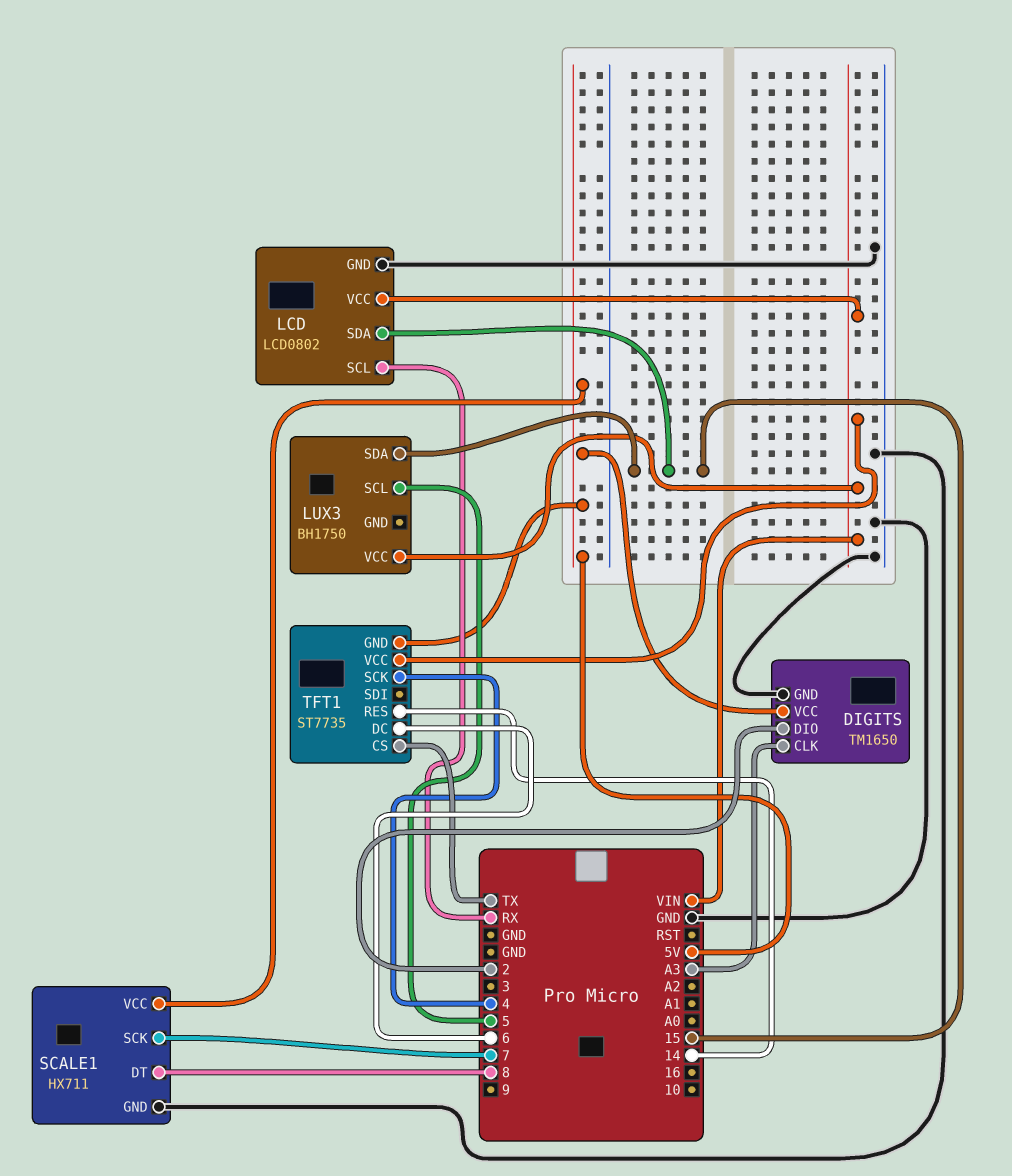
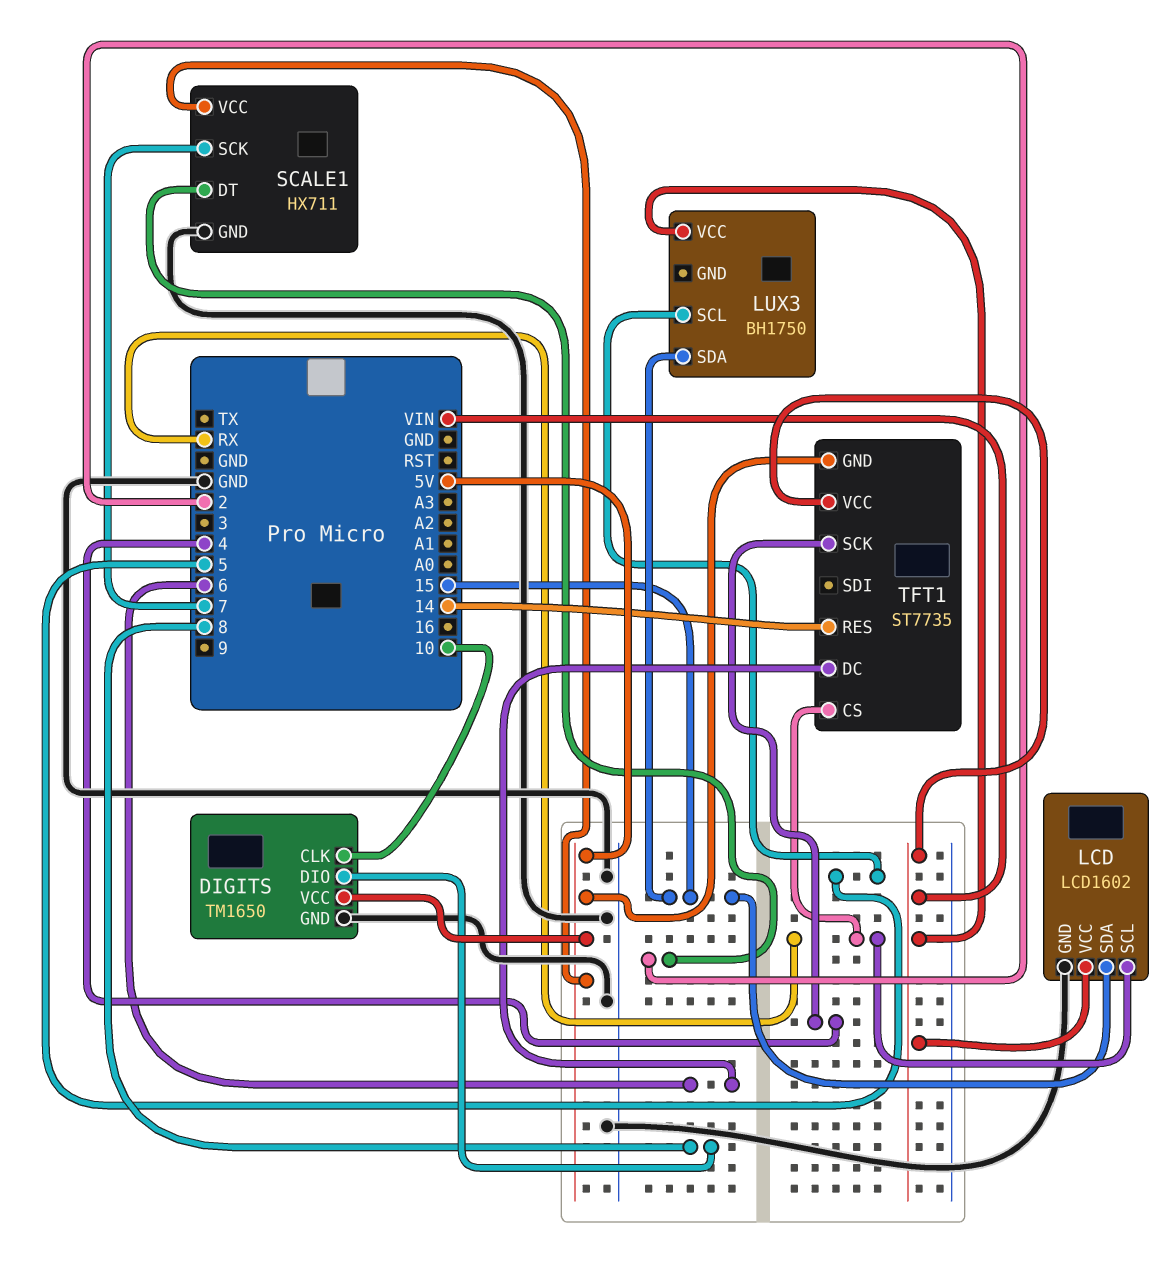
DIGITS pin CLK: A3 -> 10
DIGITS pin DIO: 2 -> 8
LCD: LCD0802 -> LCD1602
SCALE1 pin DT: 8 -> 2
TFT1 pin CS: TX -> RX

